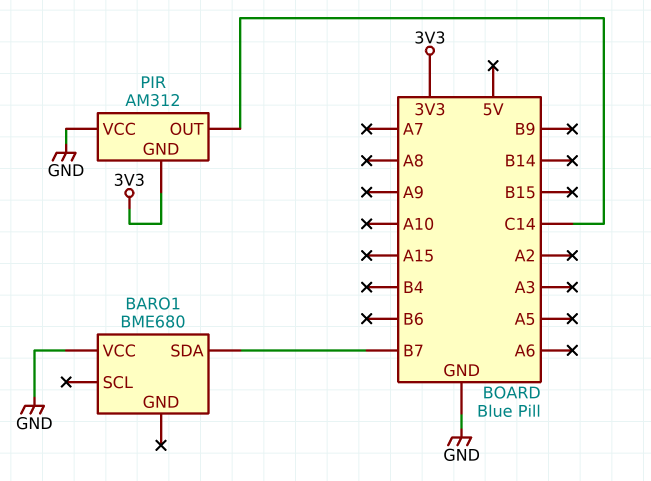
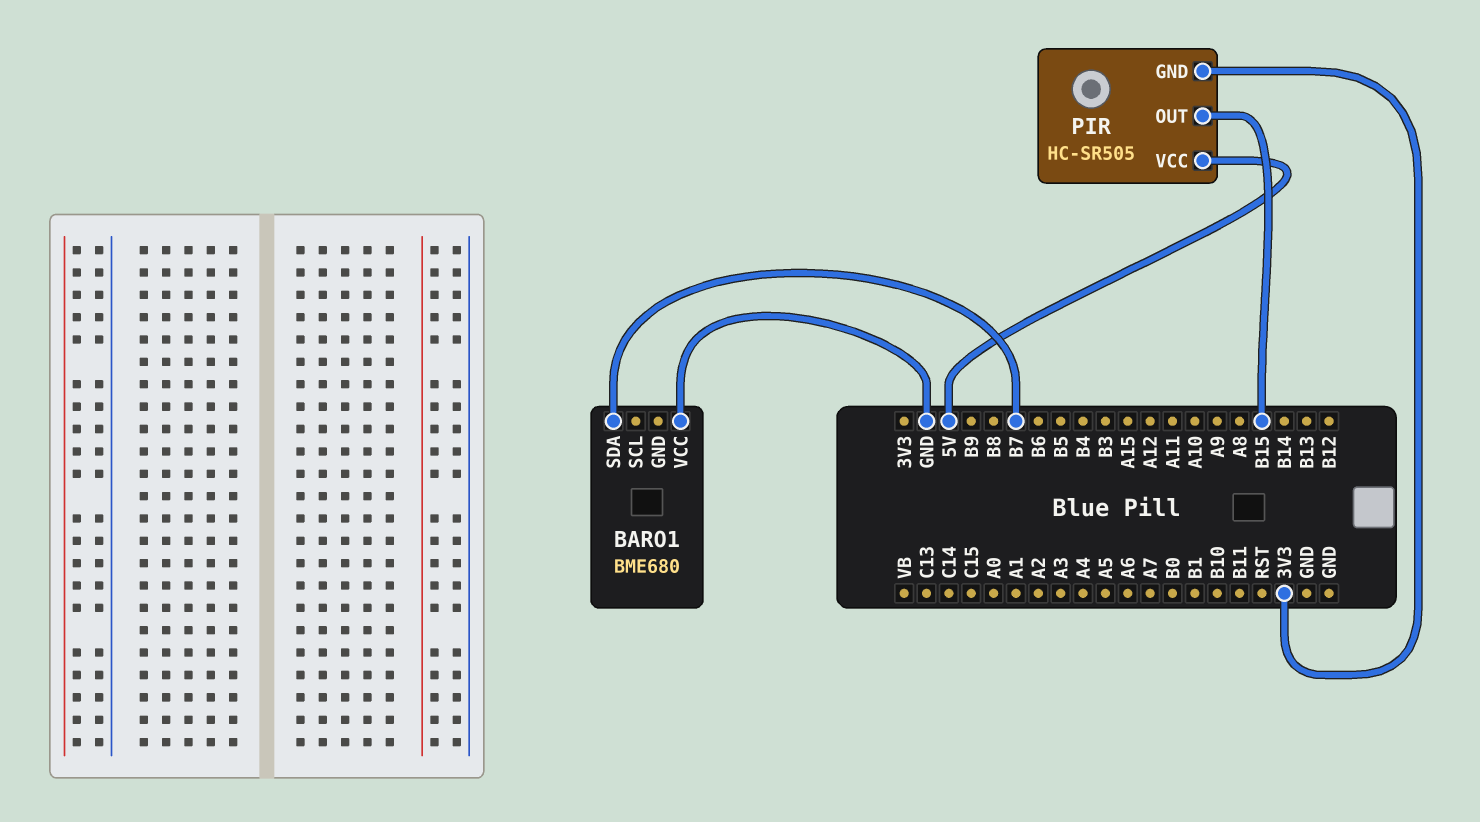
PIR: AM312 -> HC-SR505
PIR pin OUT: C14 -> B15
PIR pin VCC: GND -> 5V

